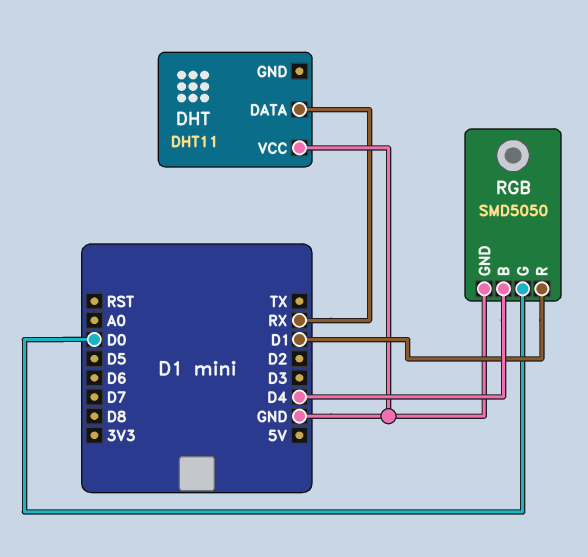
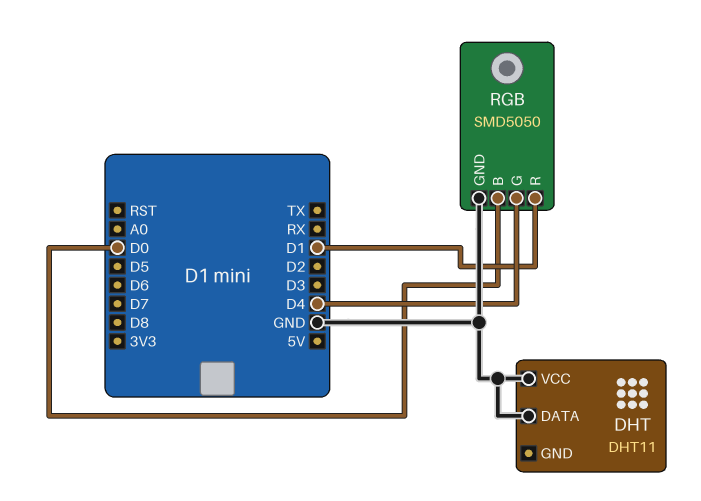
DHT pin DATA: RX -> GND
RGB pin B: D4 -> D0
RGB pin G: D0 -> D4

